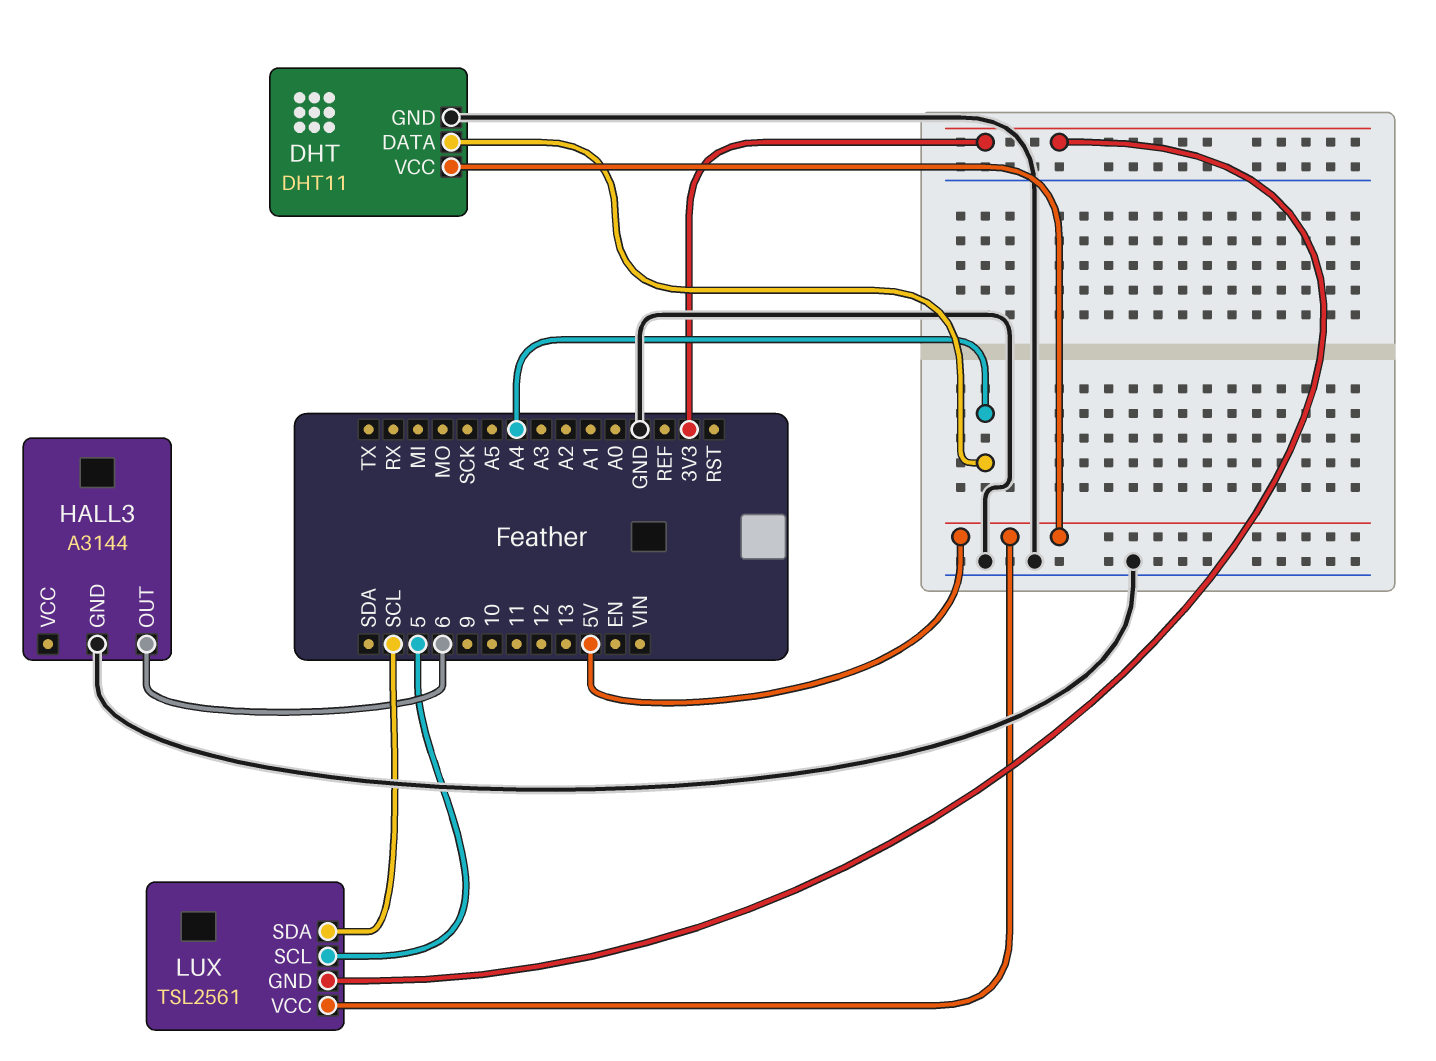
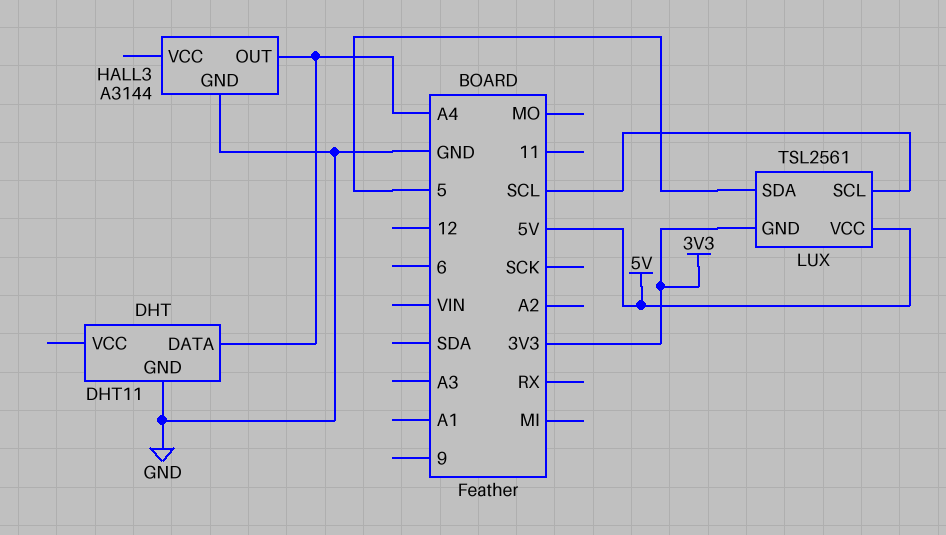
DHT pin VCC: 5V -> none
HALL3 pin OUT: 6 -> A4
LUX pin SCL: 5 -> SCL
LUX pin SDA: SCL -> 5

